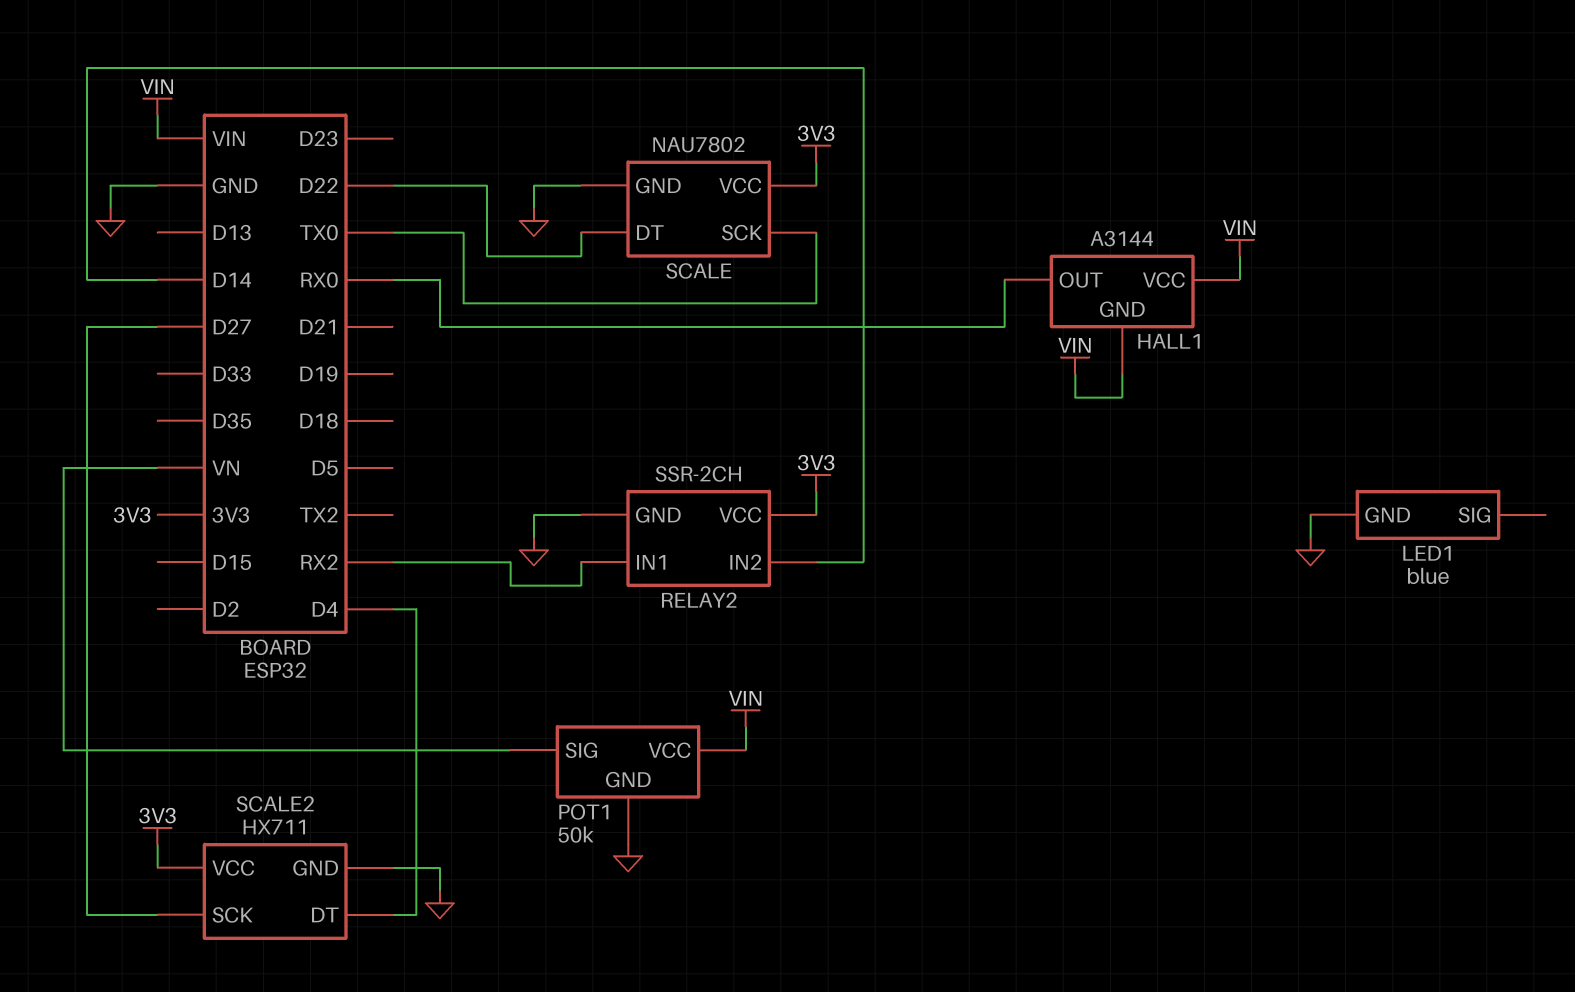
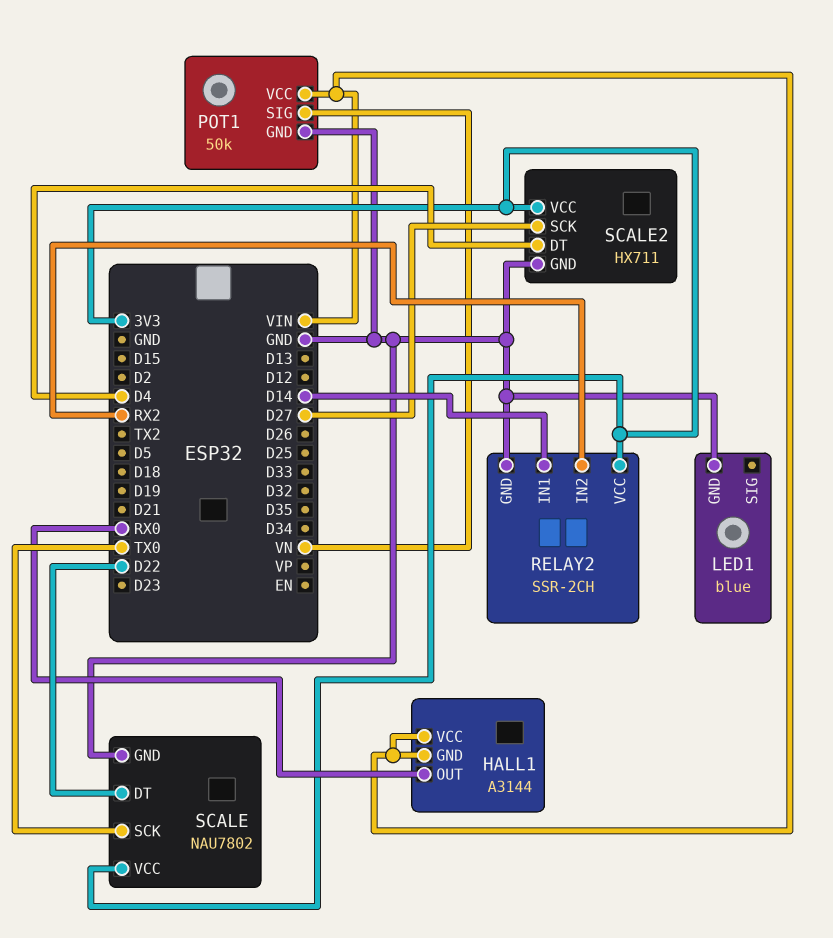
RELAY2 pin IN1: RX2 -> D14
RELAY2 pin IN2: D14 -> RX2

